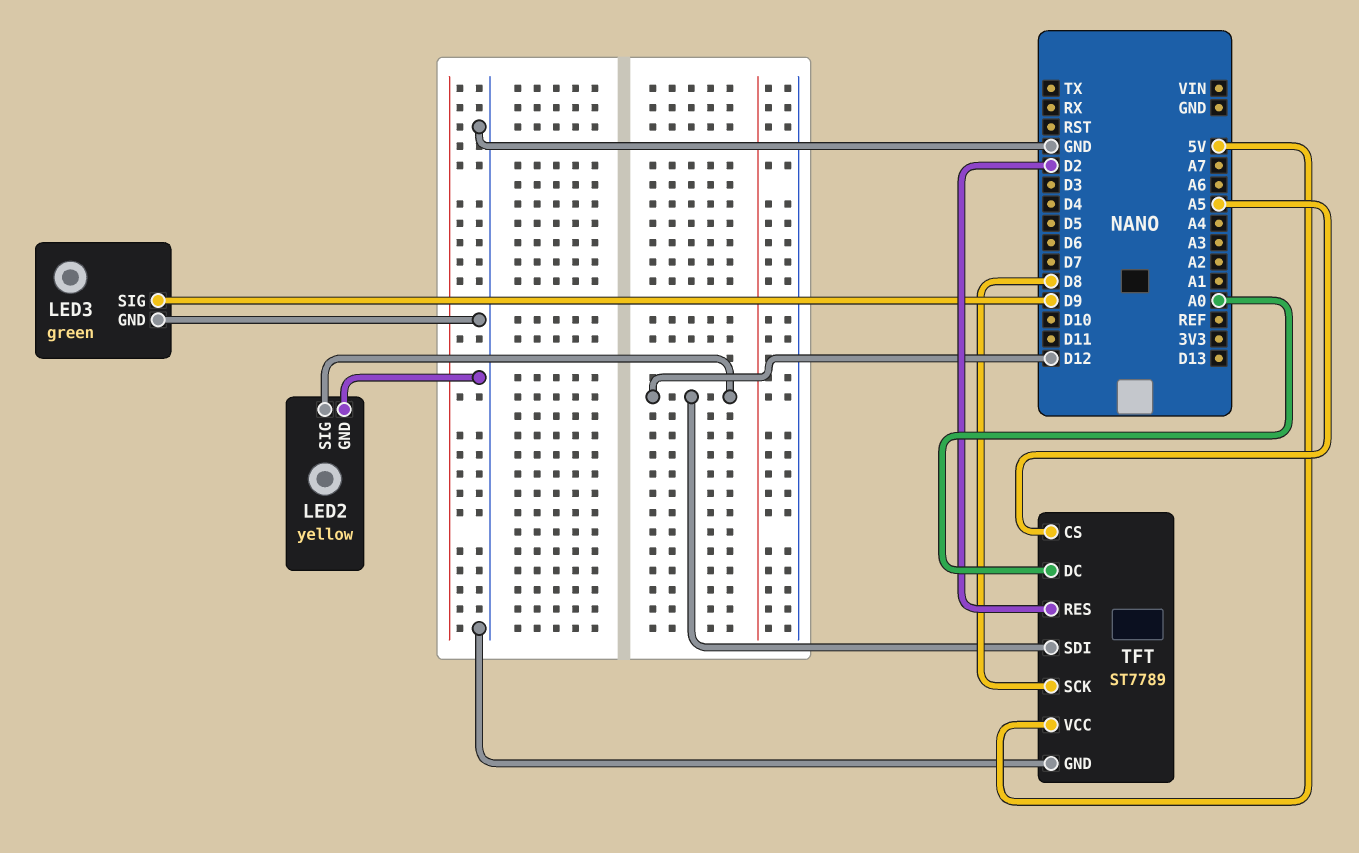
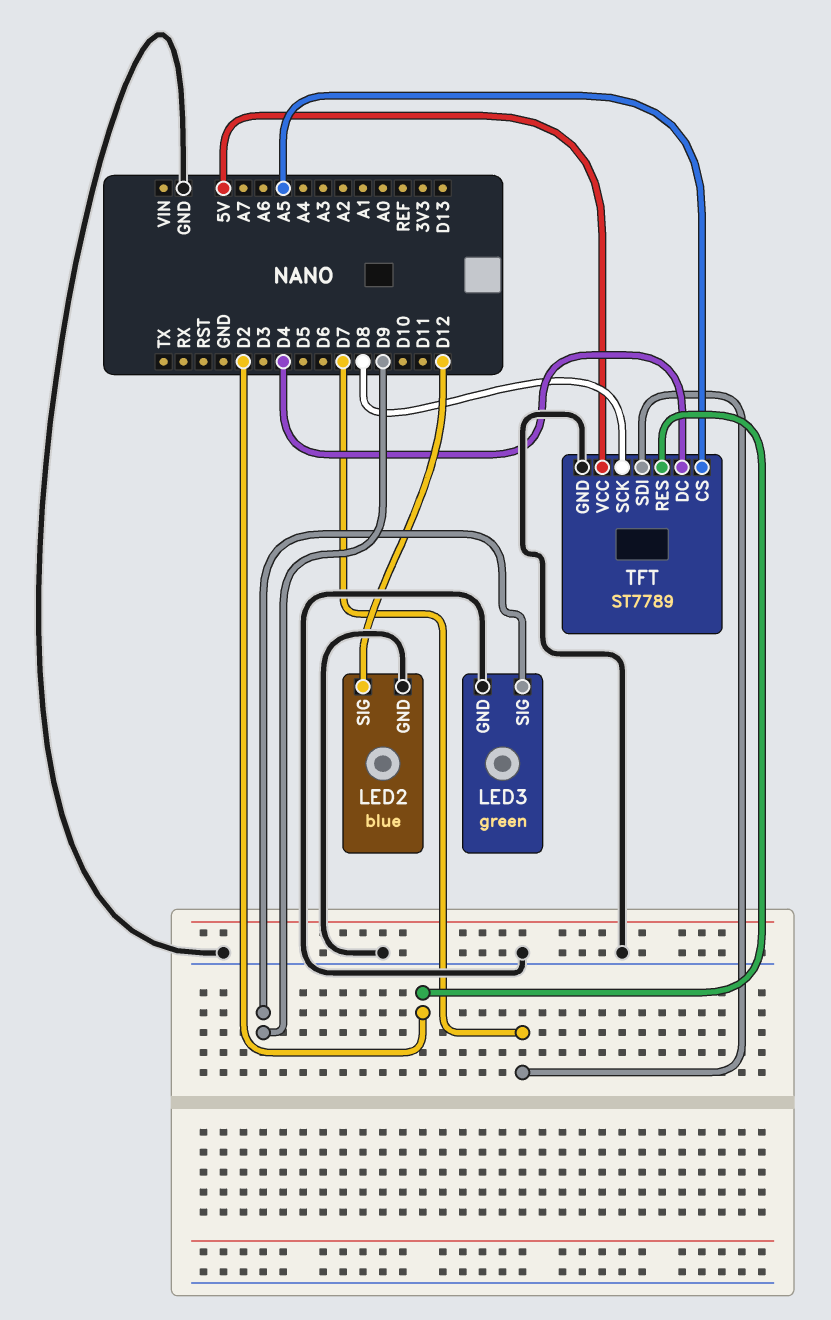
LED2: yellow -> blue
TFT pin DC: A0 -> D4
TFT pin SDI: D12 -> D7

